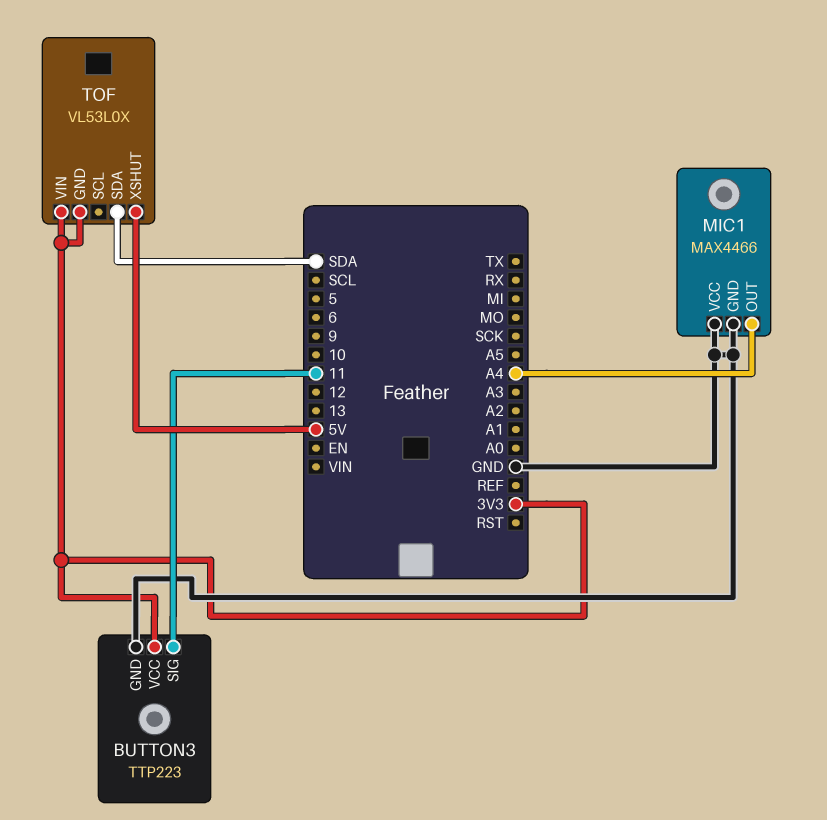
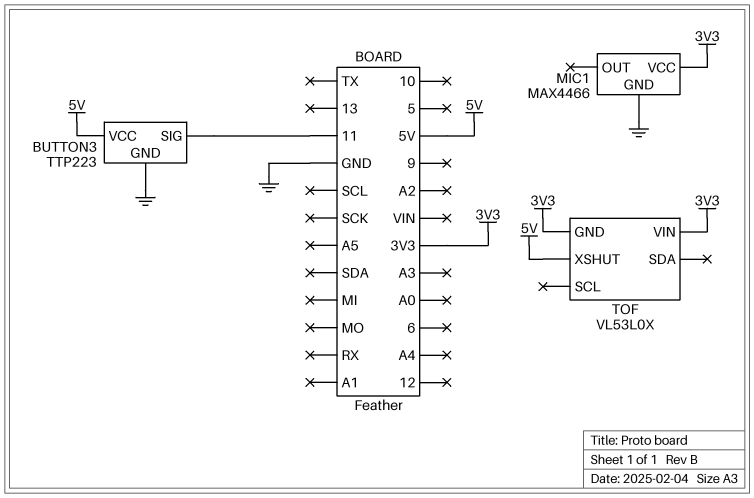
BUTTON3 pin VCC: 3V3 -> 5V
MIC1 pin OUT: A4 -> none
MIC1 pin VCC: GND -> 3V3
TOF pin SDA: SDA -> none

